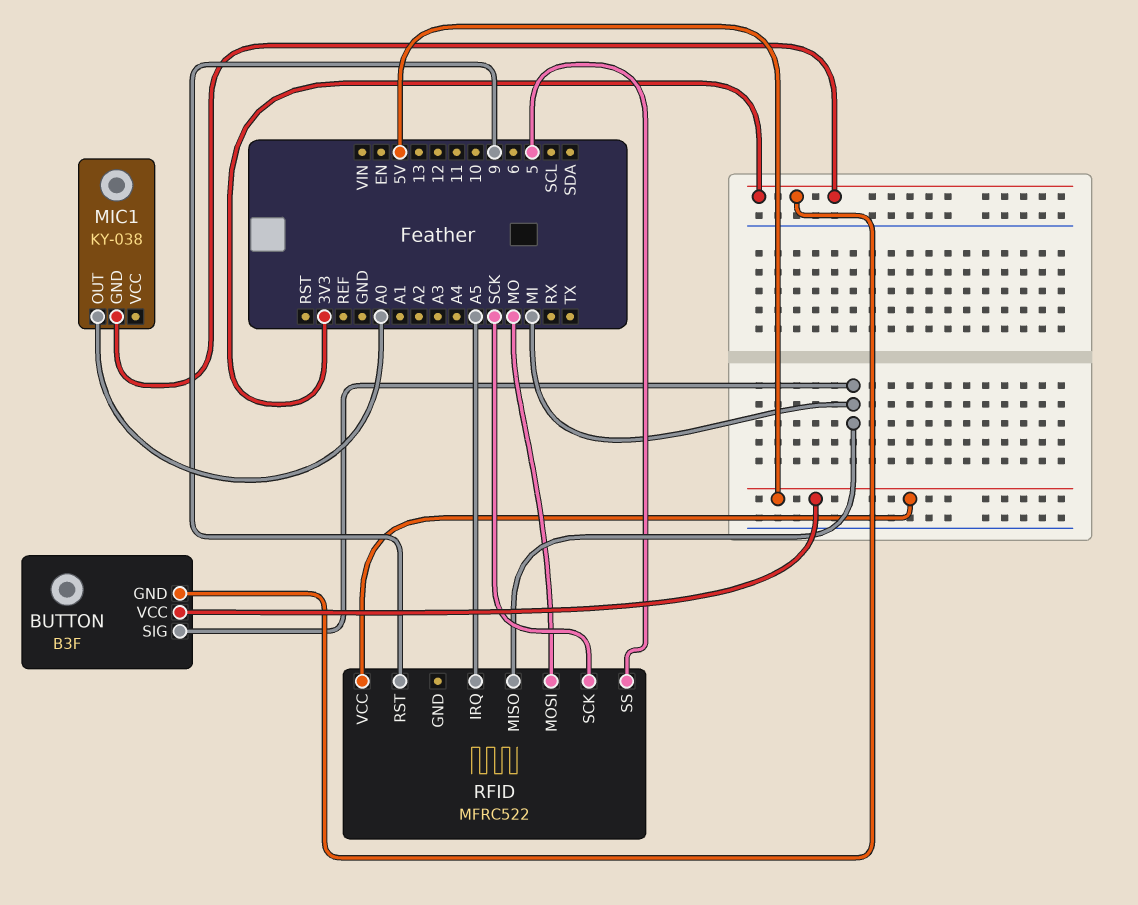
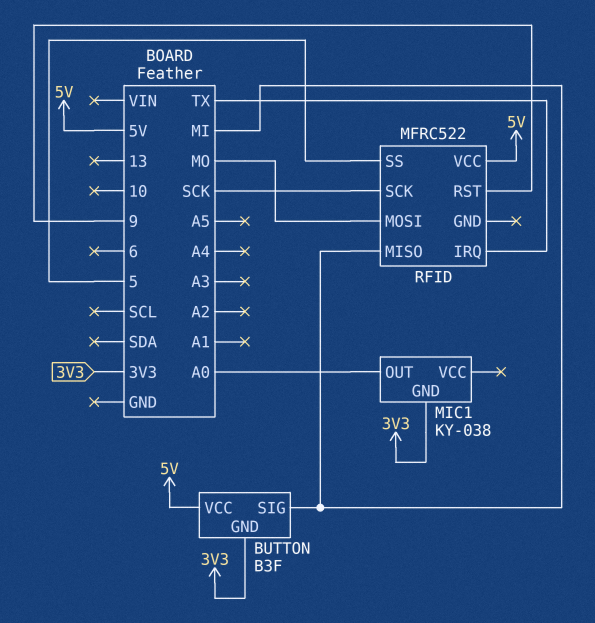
RFID pin IRQ: A5 -> TX

